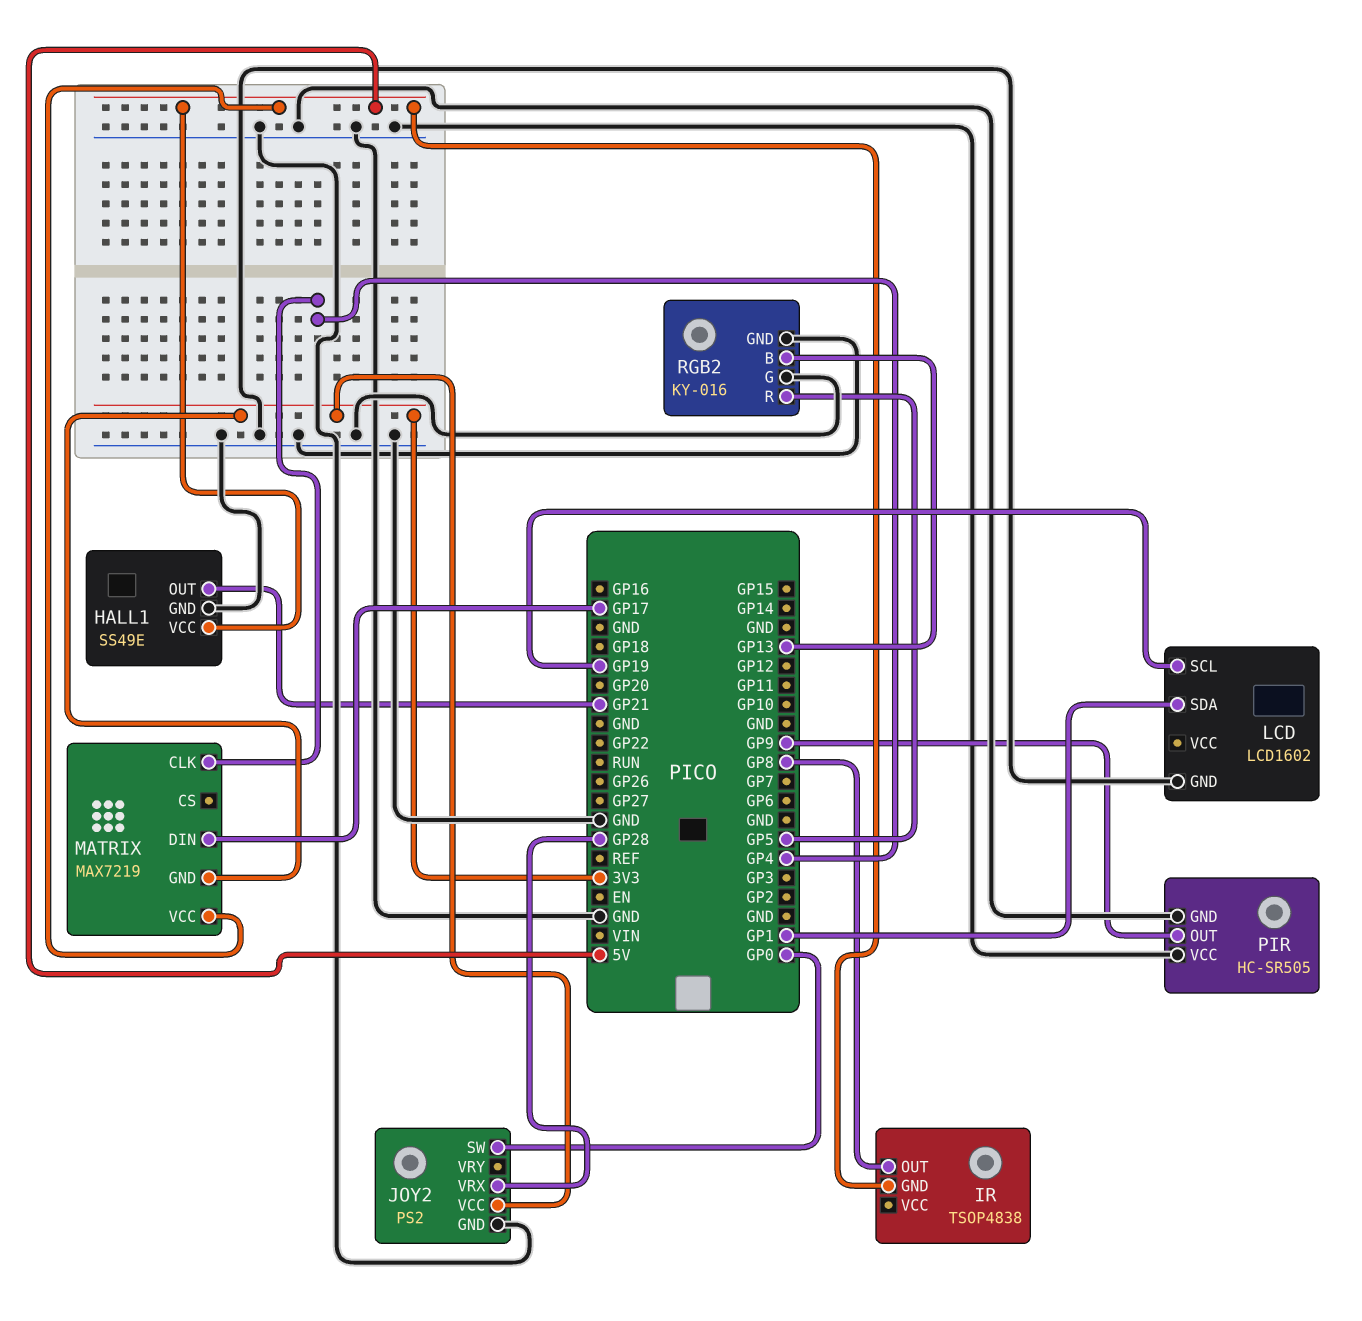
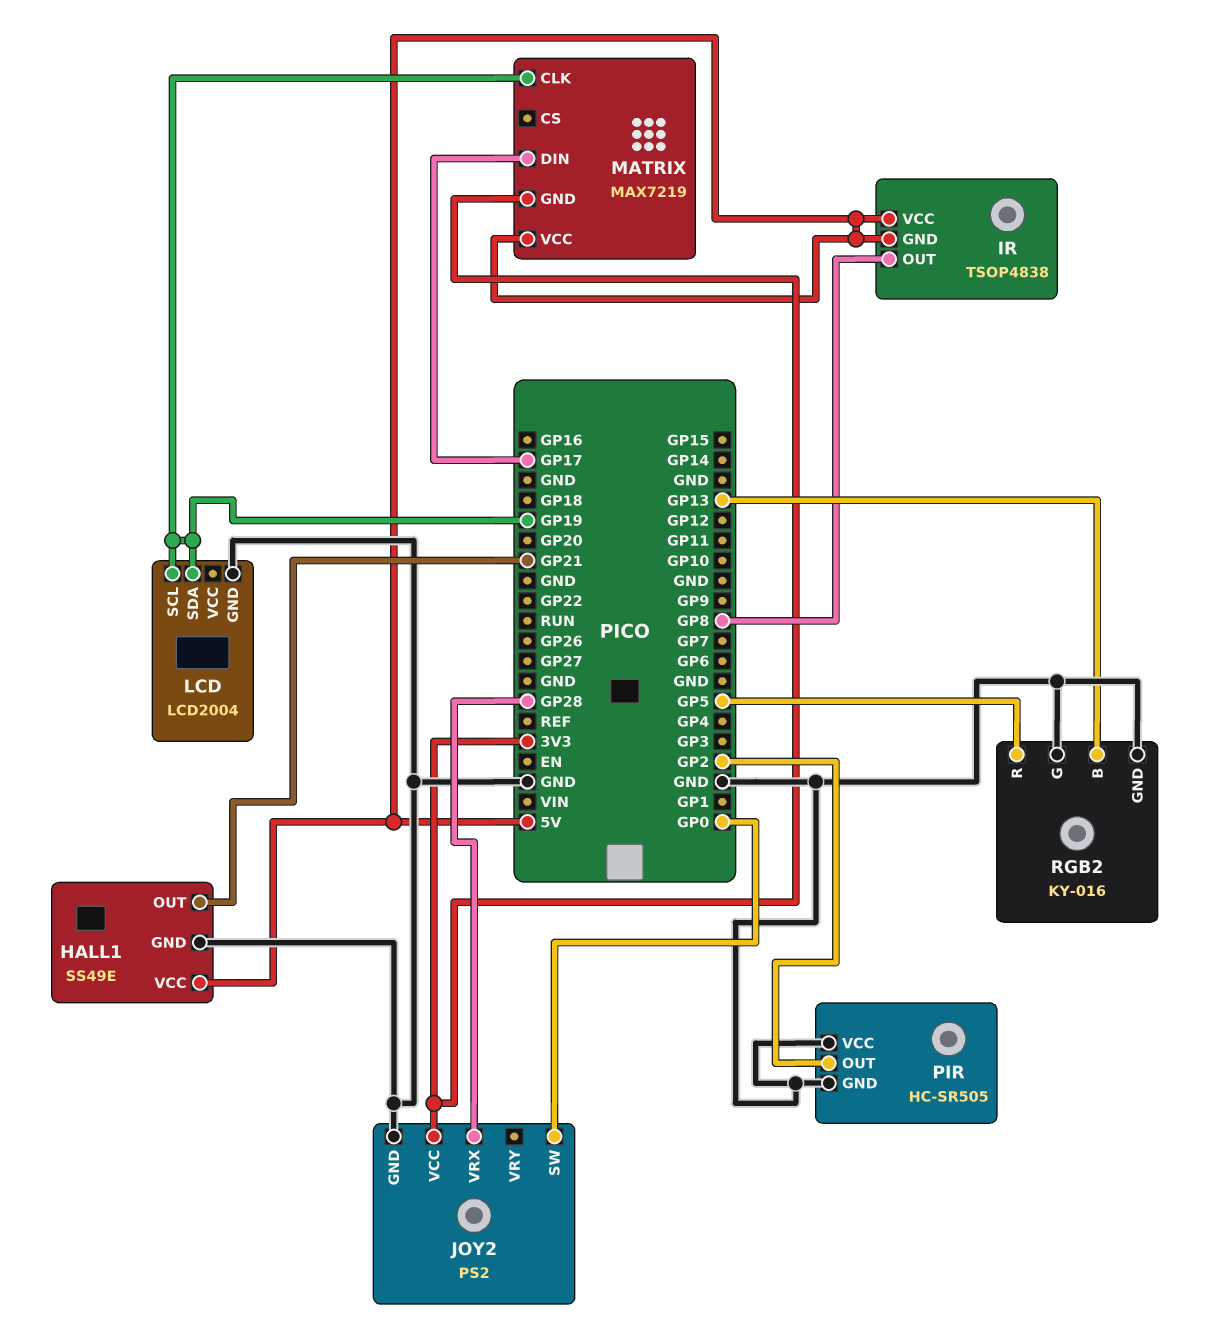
IR pin VCC: none -> 5V
LCD: LCD1602 -> LCD2004
LCD pin SDA: GP1 -> GP19
MATRIX pin CLK: GP4 -> GP19
PIR pin OUT: GP9 -> GP2

